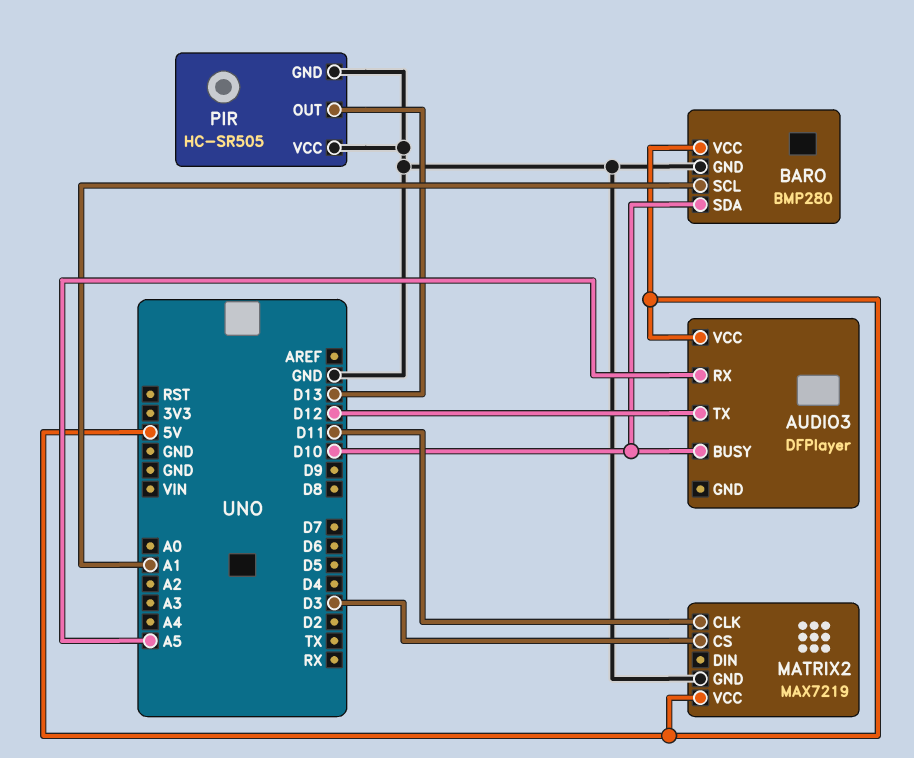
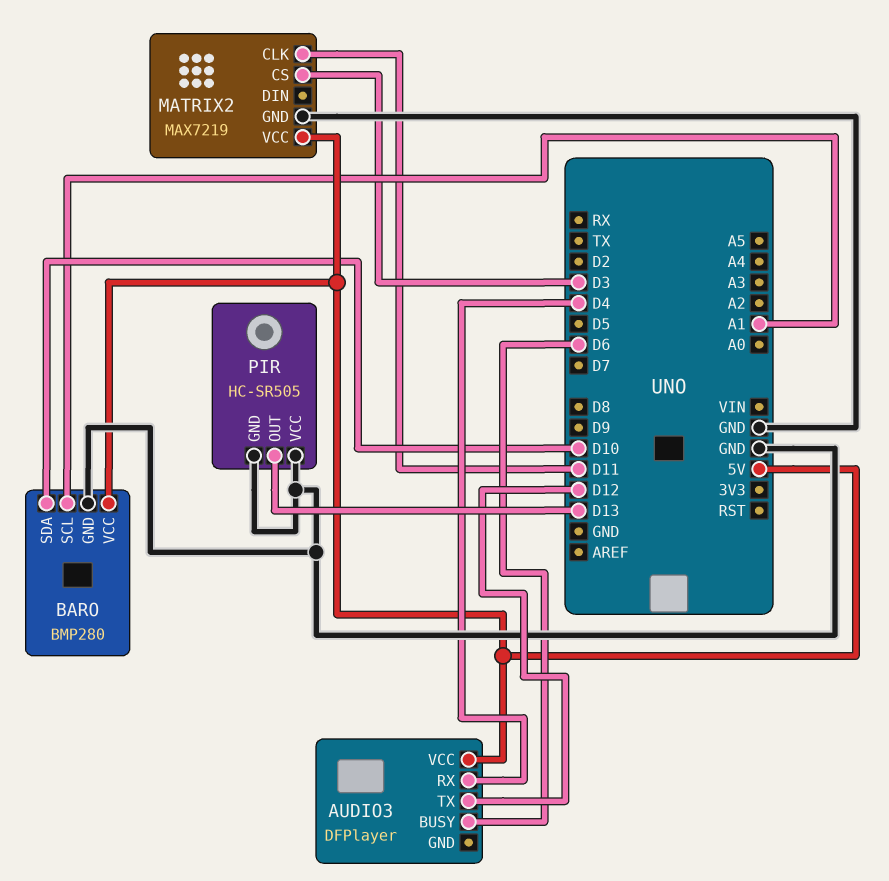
AUDIO3 pin BUSY: D10 -> D6
AUDIO3 pin RX: A5 -> D4

